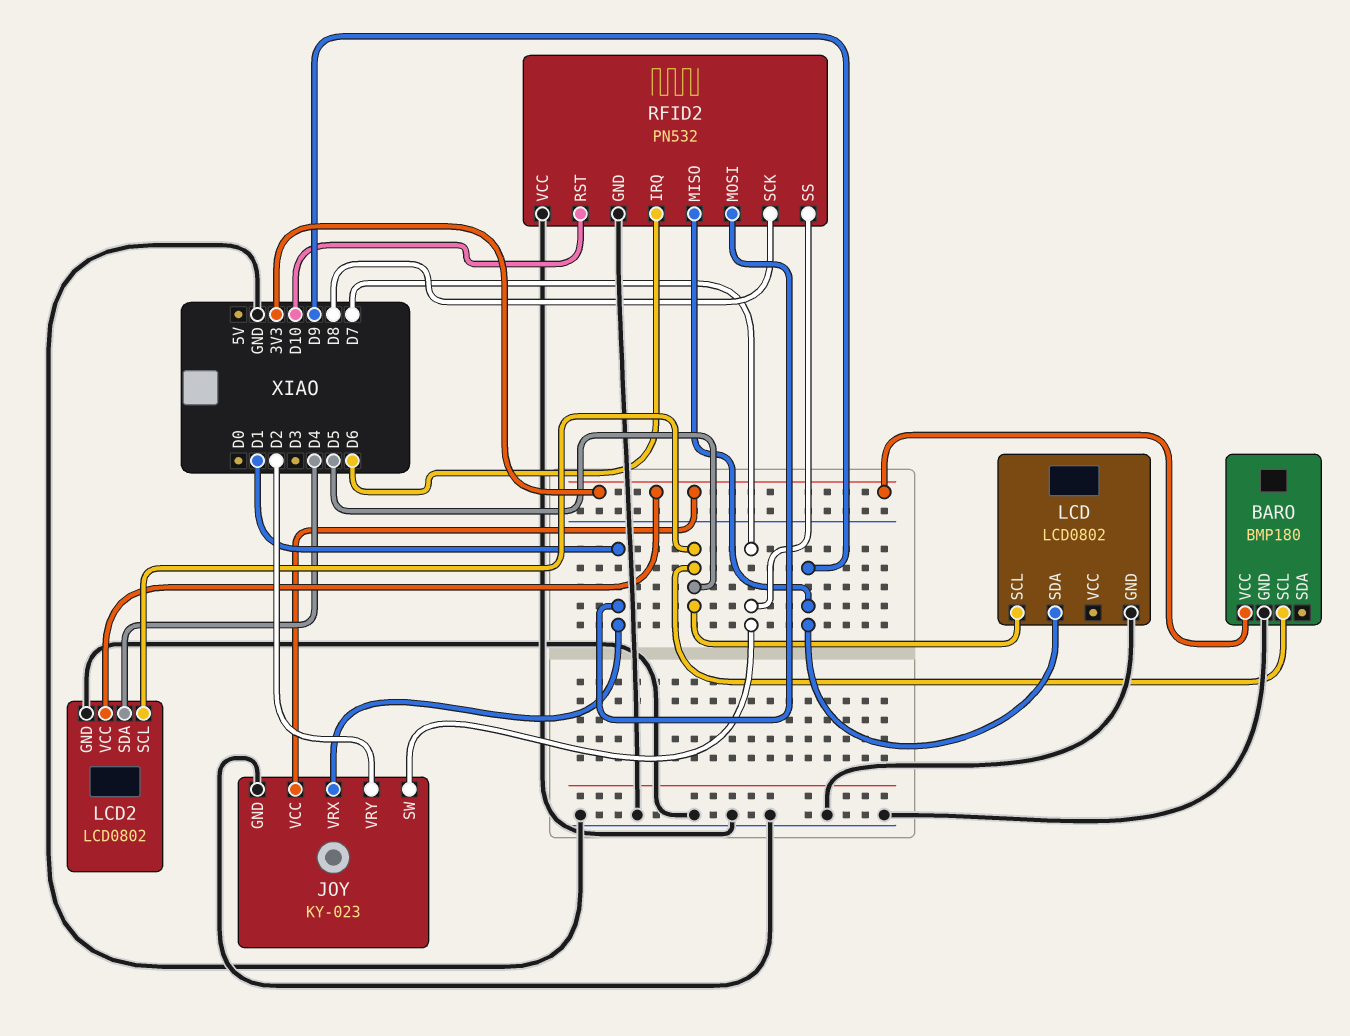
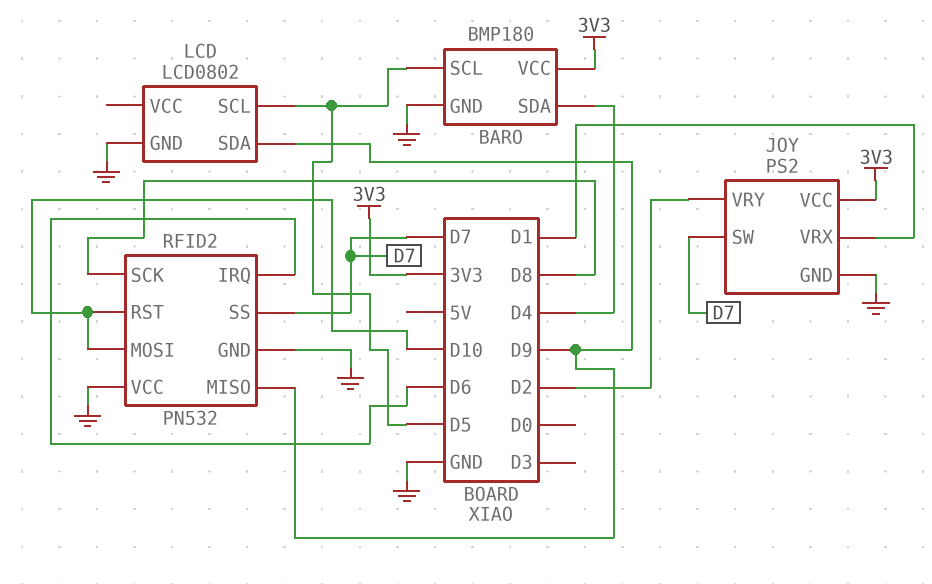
BARO pin SDA: none -> D4
JOY: KY-023 -> PS2
LCD2: LCD0802 -> none
LCD2 pin GND: GND -> none
LCD2 pin SCL: D5 -> none
LCD2 pin SDA: D4 -> none
LCD2 pin VCC: 3V3 -> none
RFID2 pin MOSI: D1 -> D10

